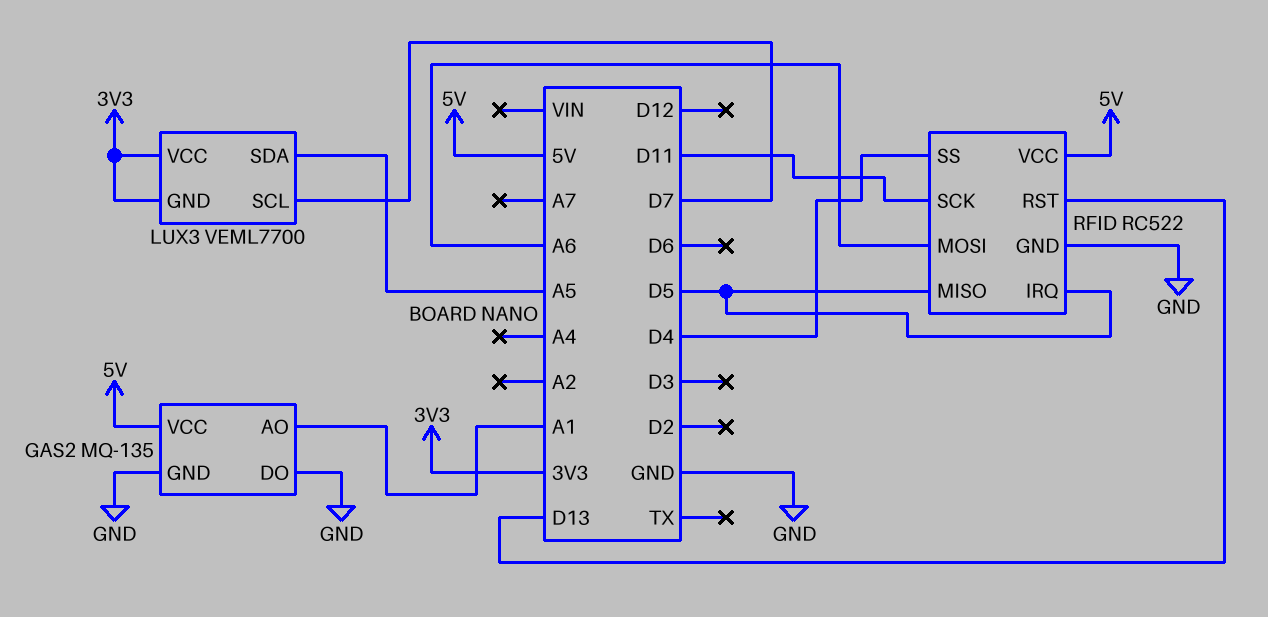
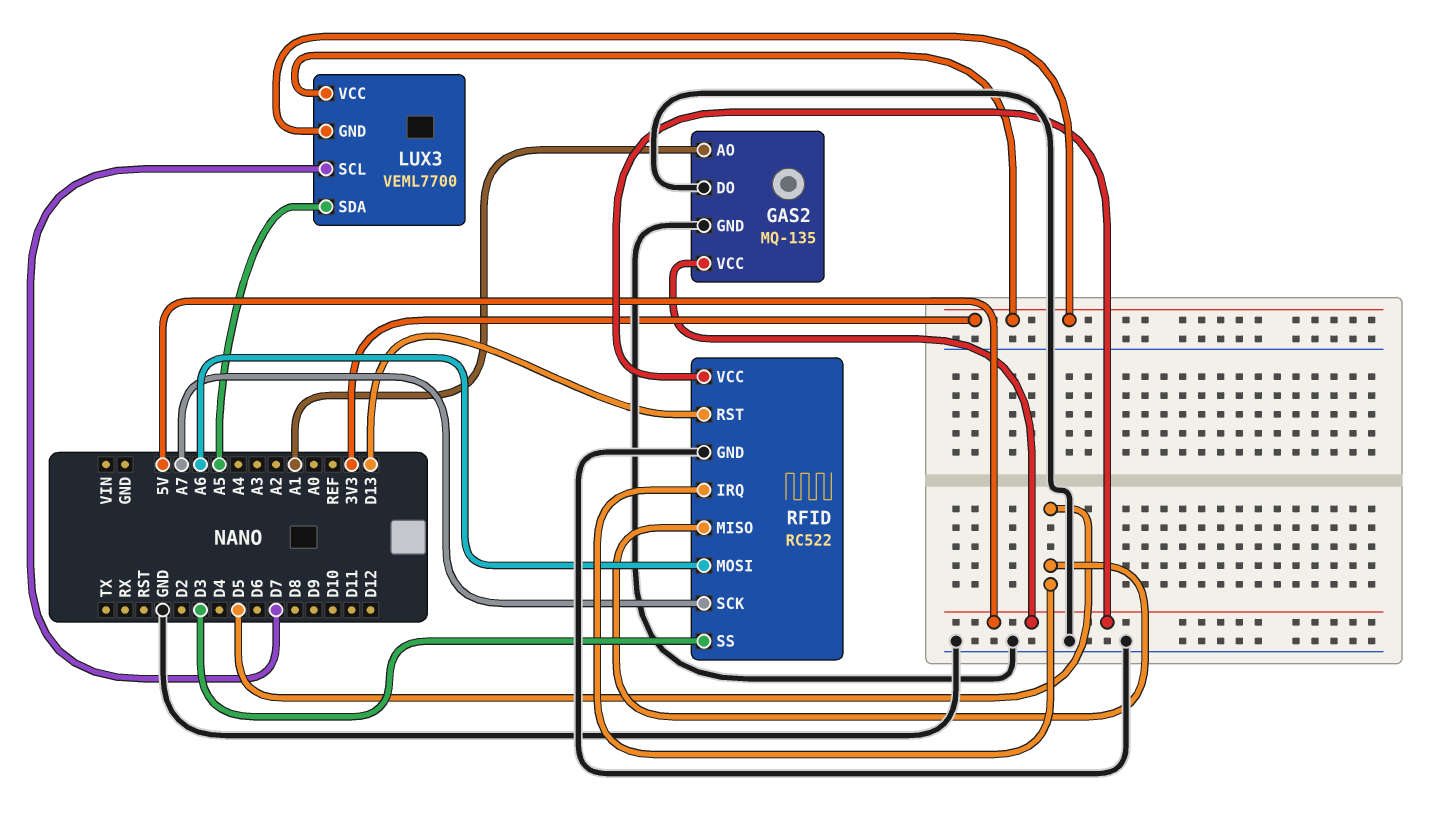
RFID pin SCK: D11 -> A7
RFID pin SS: D4 -> D3

